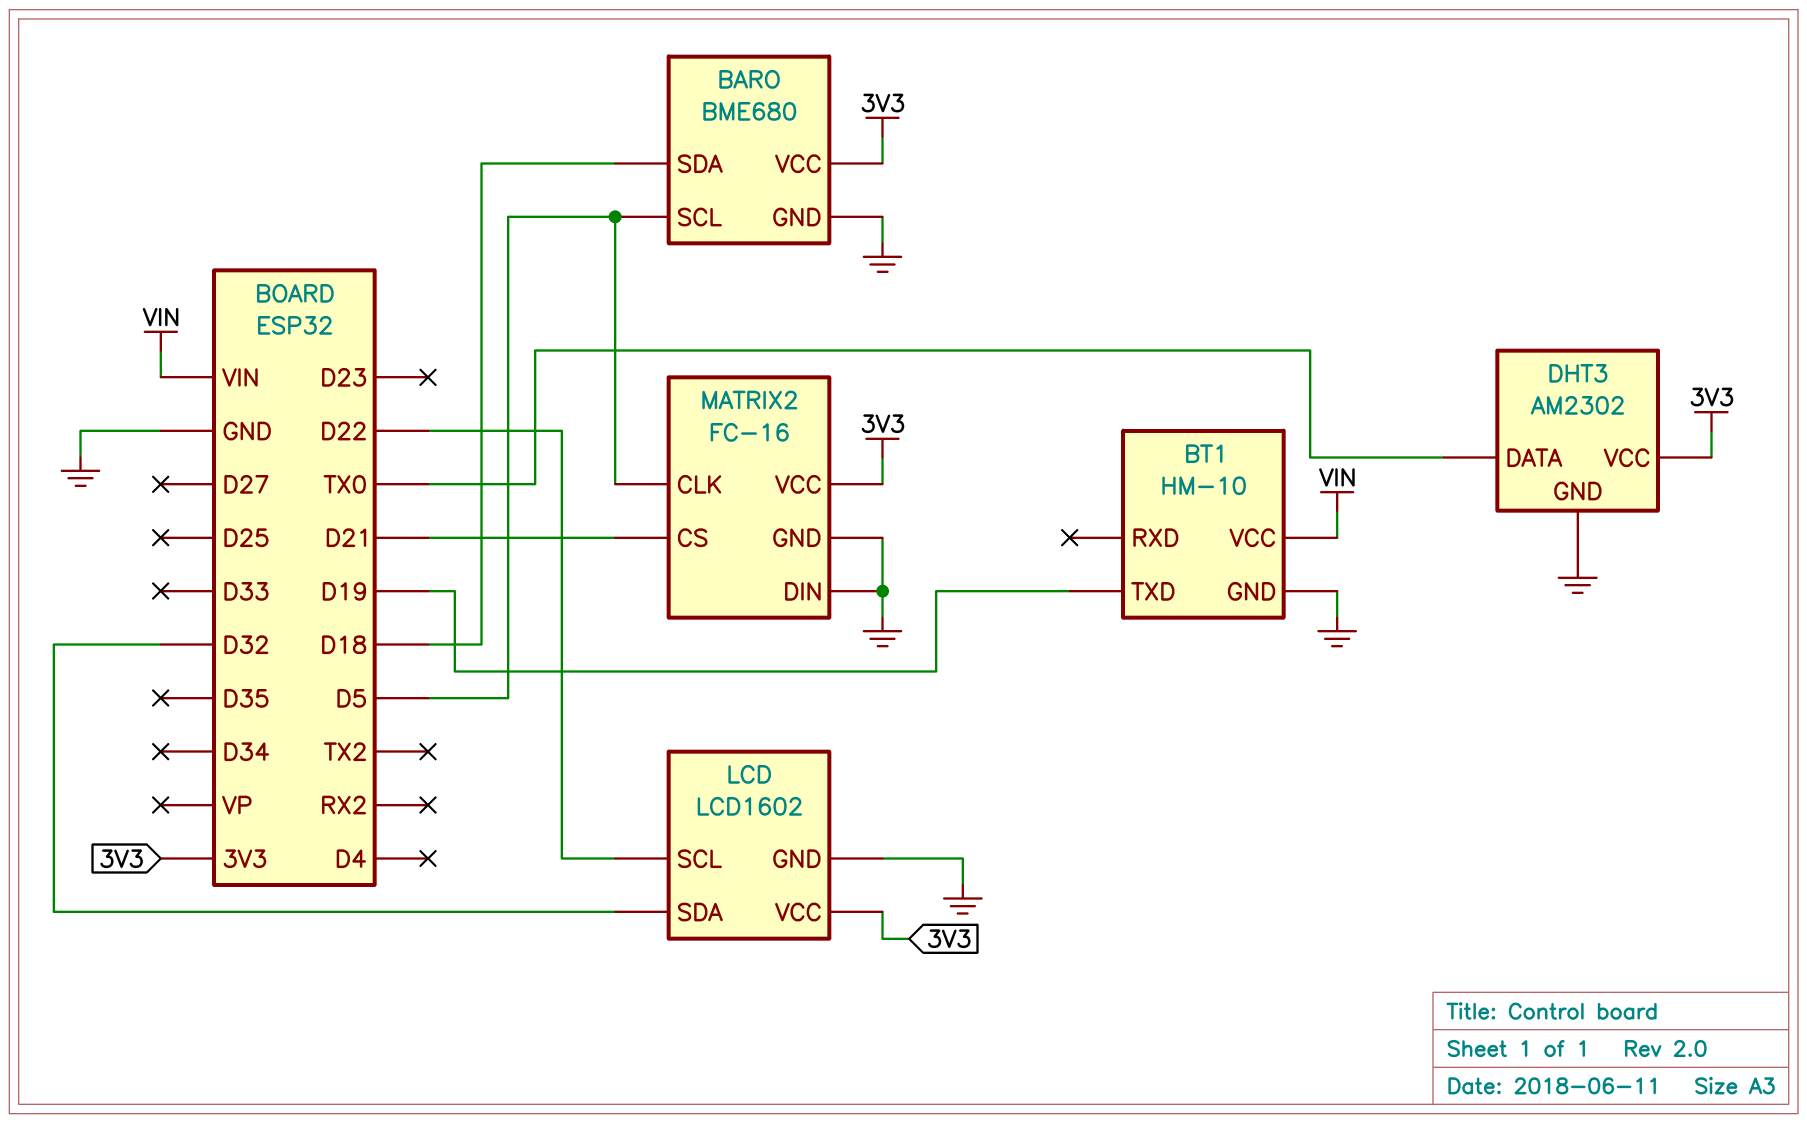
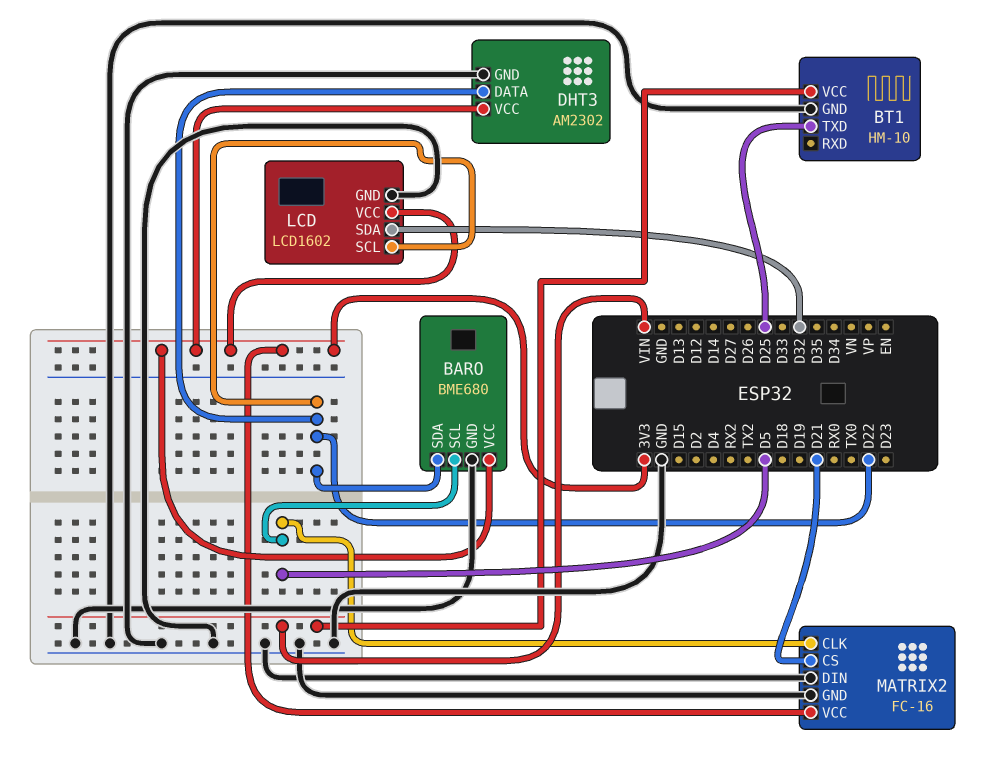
BARO pin SDA: D18 -> D22
BT1 pin TXD: D19 -> D25
DHT3 pin DATA: TX0 -> D22

